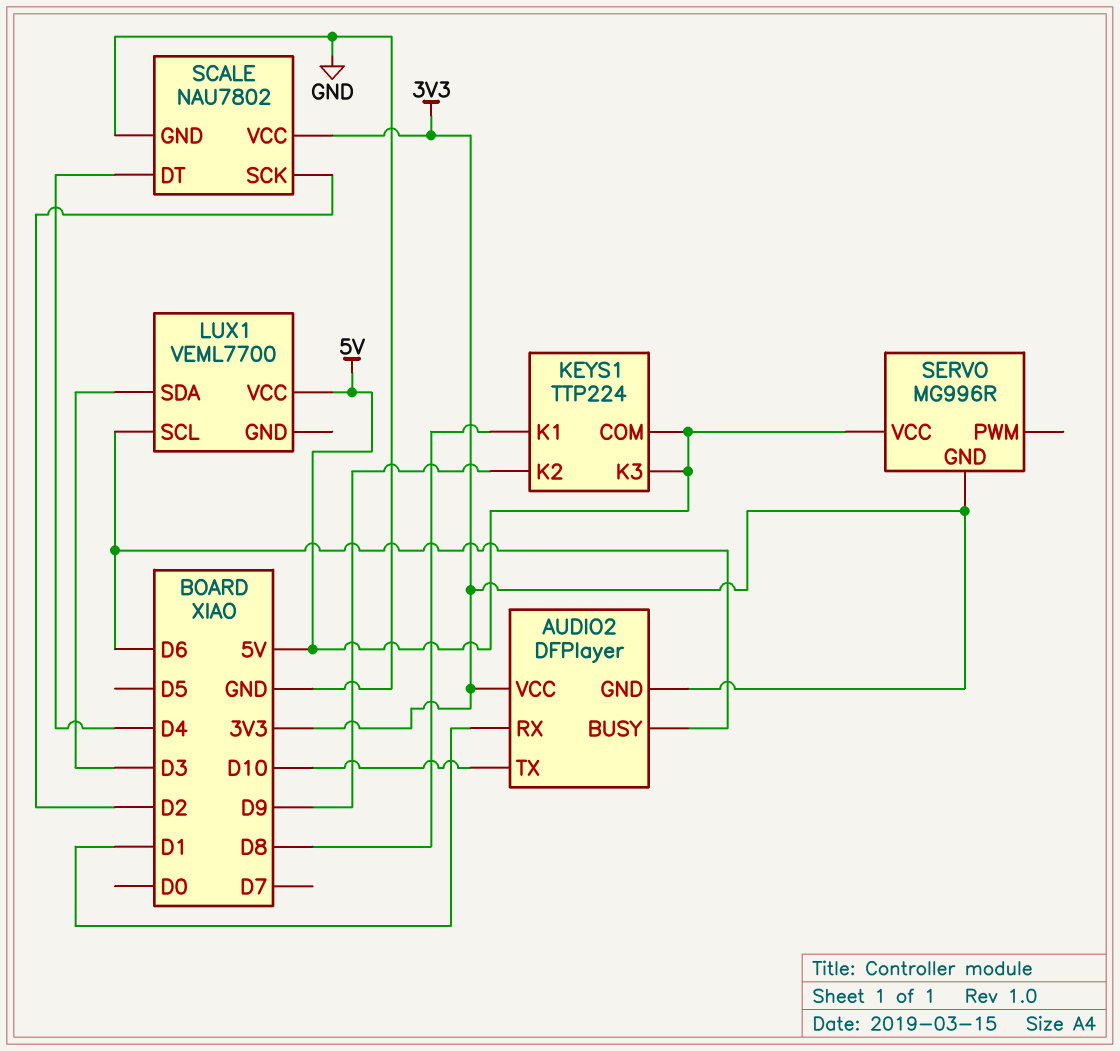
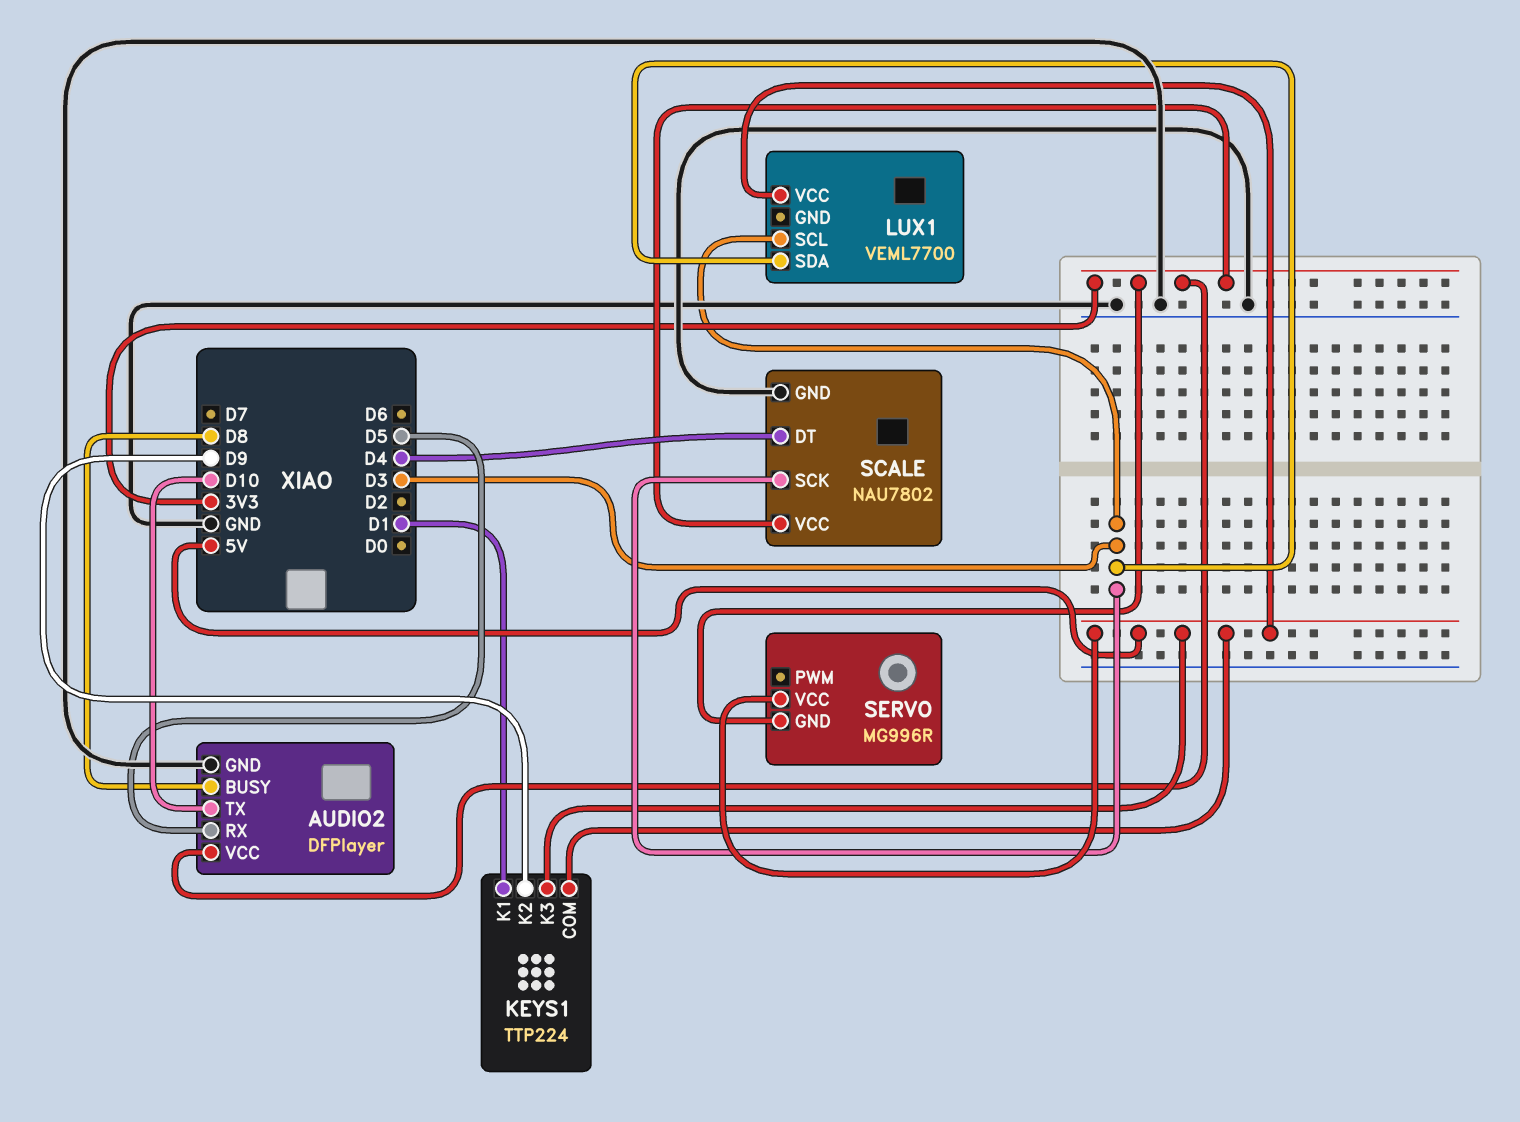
AUDIO2 pin BUSY: D6 -> D8
AUDIO2 pin GND: 3V3 -> GND
AUDIO2 pin RX: D1 -> D5
KEYS1 pin K1: D8 -> D1
LUX1 pin SCL: D6 -> D3
SCALE pin SCK: D2 -> D3

